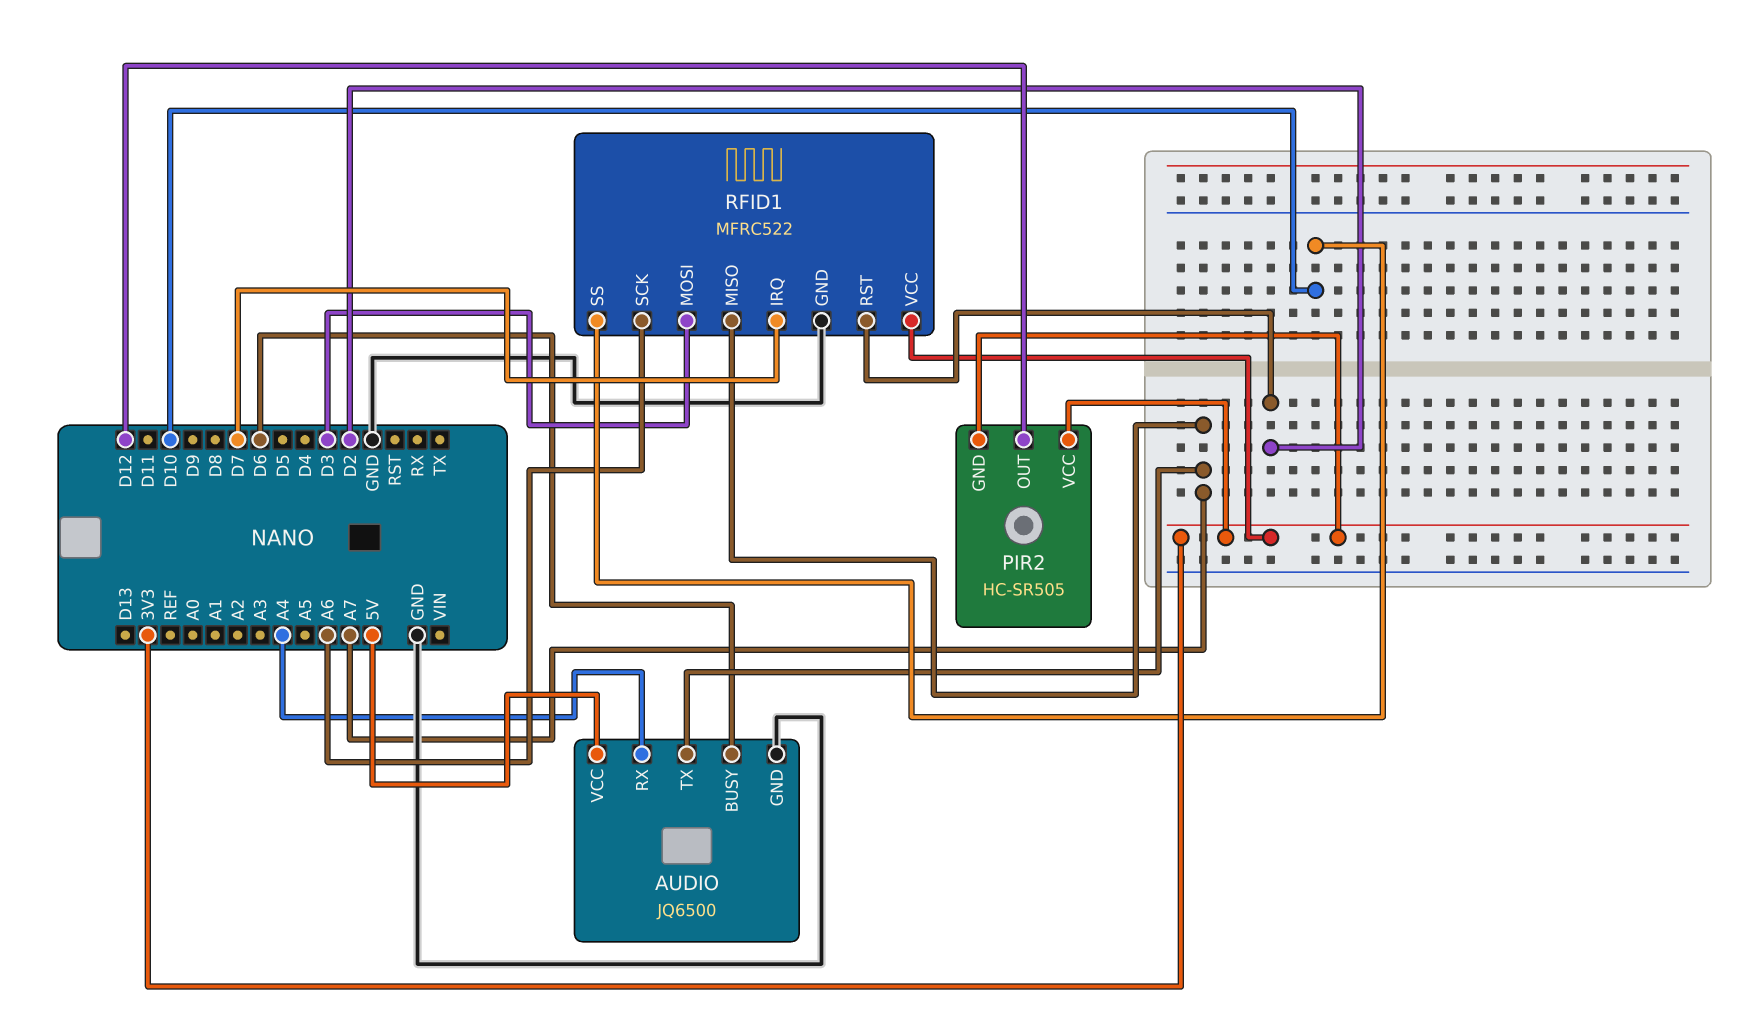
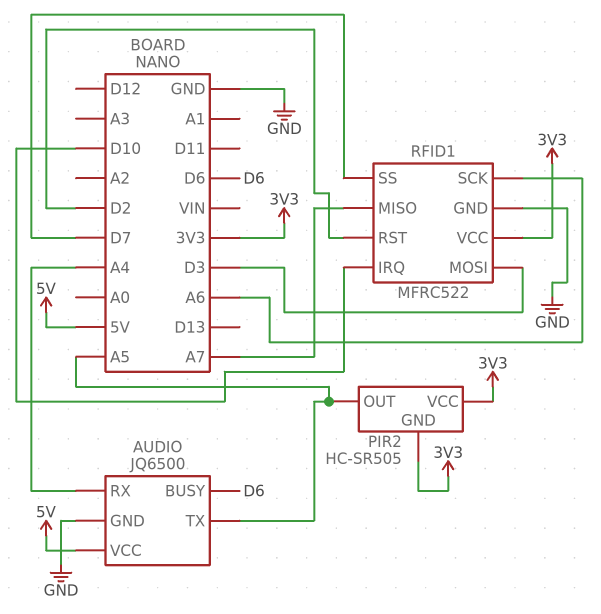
AUDIO pin TX: A7 -> A5
PIR2 pin OUT: D12 -> A5
RFID1 pin IRQ: D7 -> D10
RFID1 pin SS: D10 -> D7

